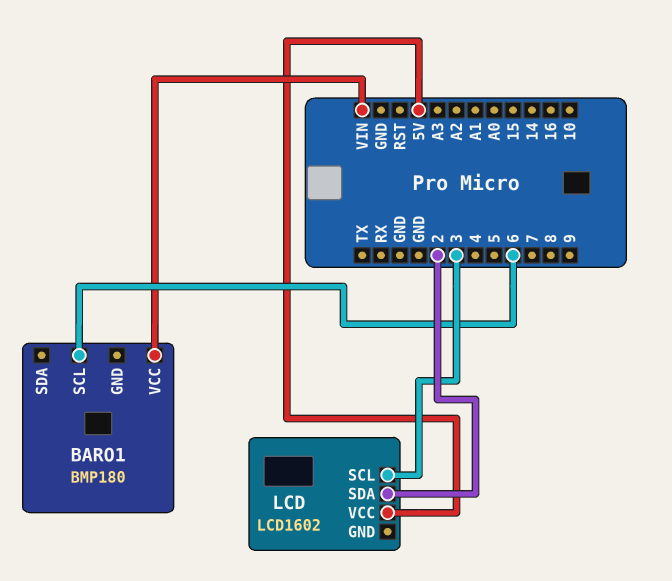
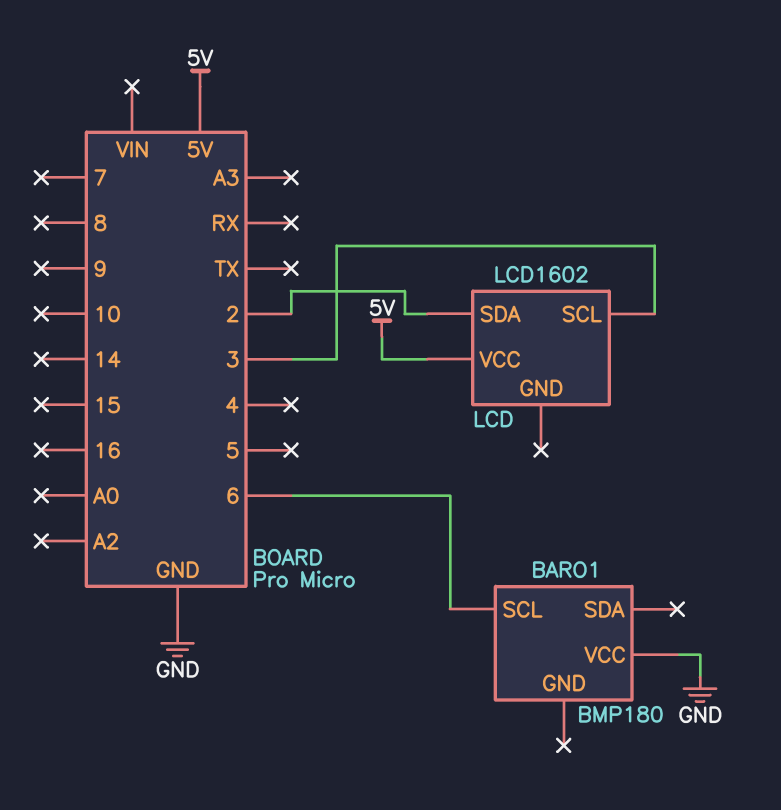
BARO1 pin VCC: VIN -> GND

